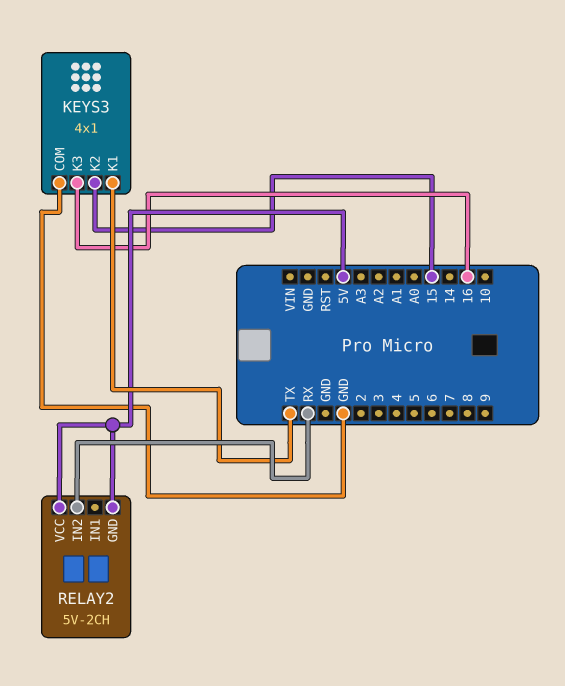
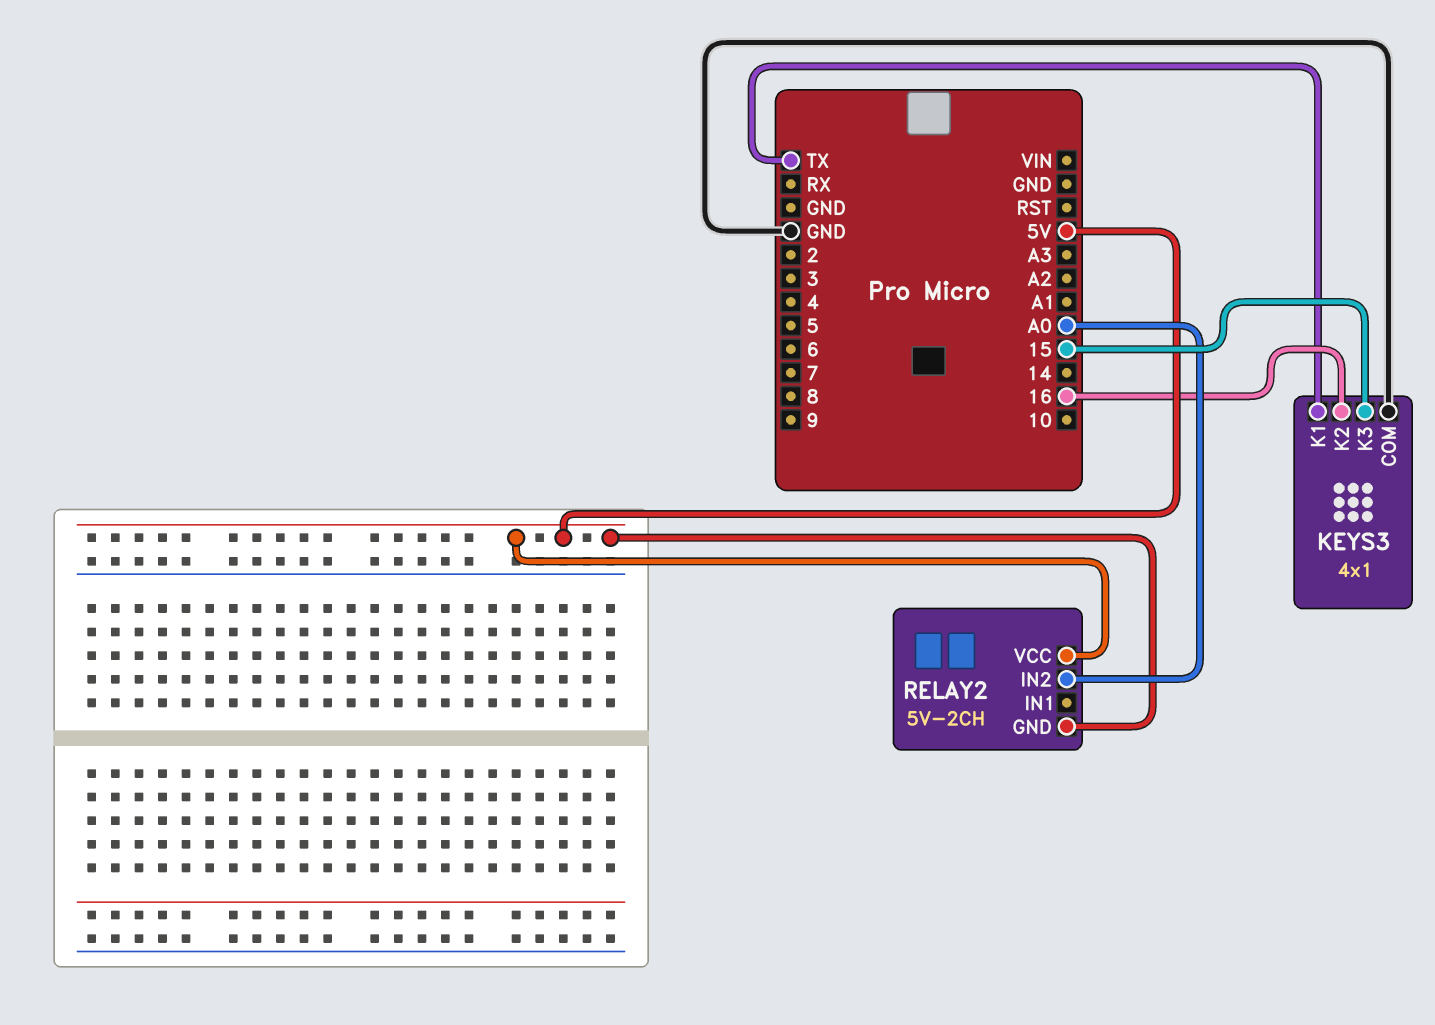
KEYS3 pin K2: 15 -> 16
KEYS3 pin K3: 16 -> 15
RELAY2 pin IN2: RX -> A0

